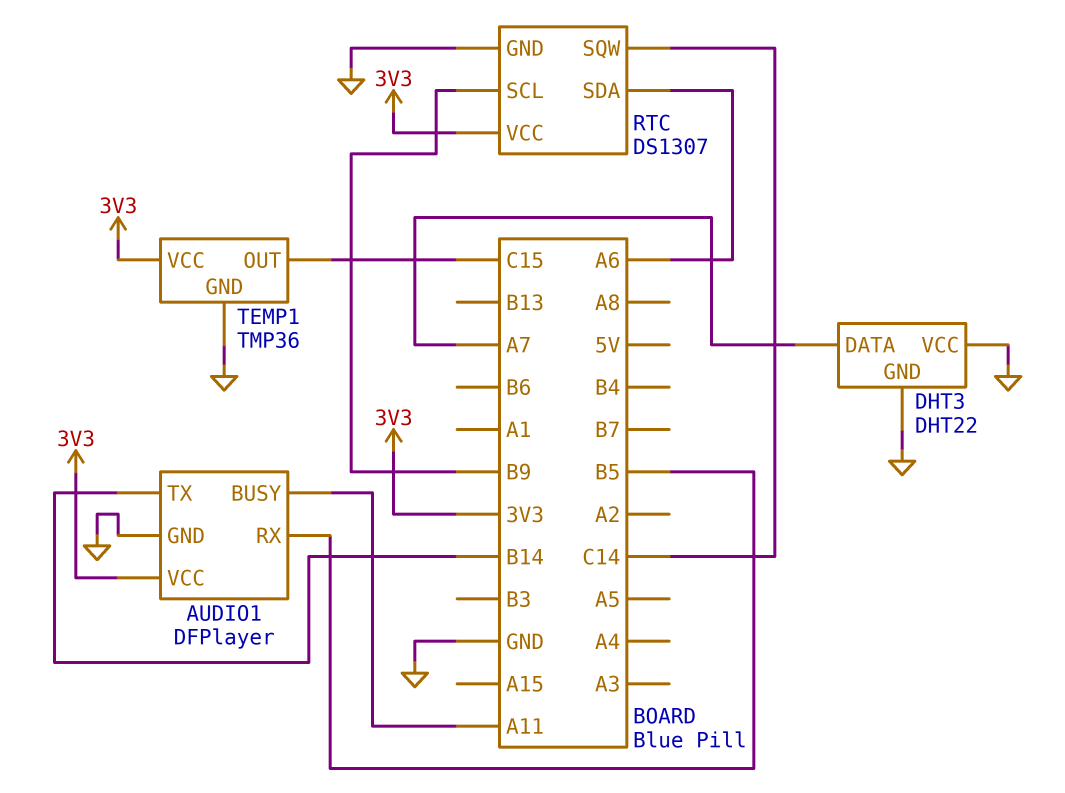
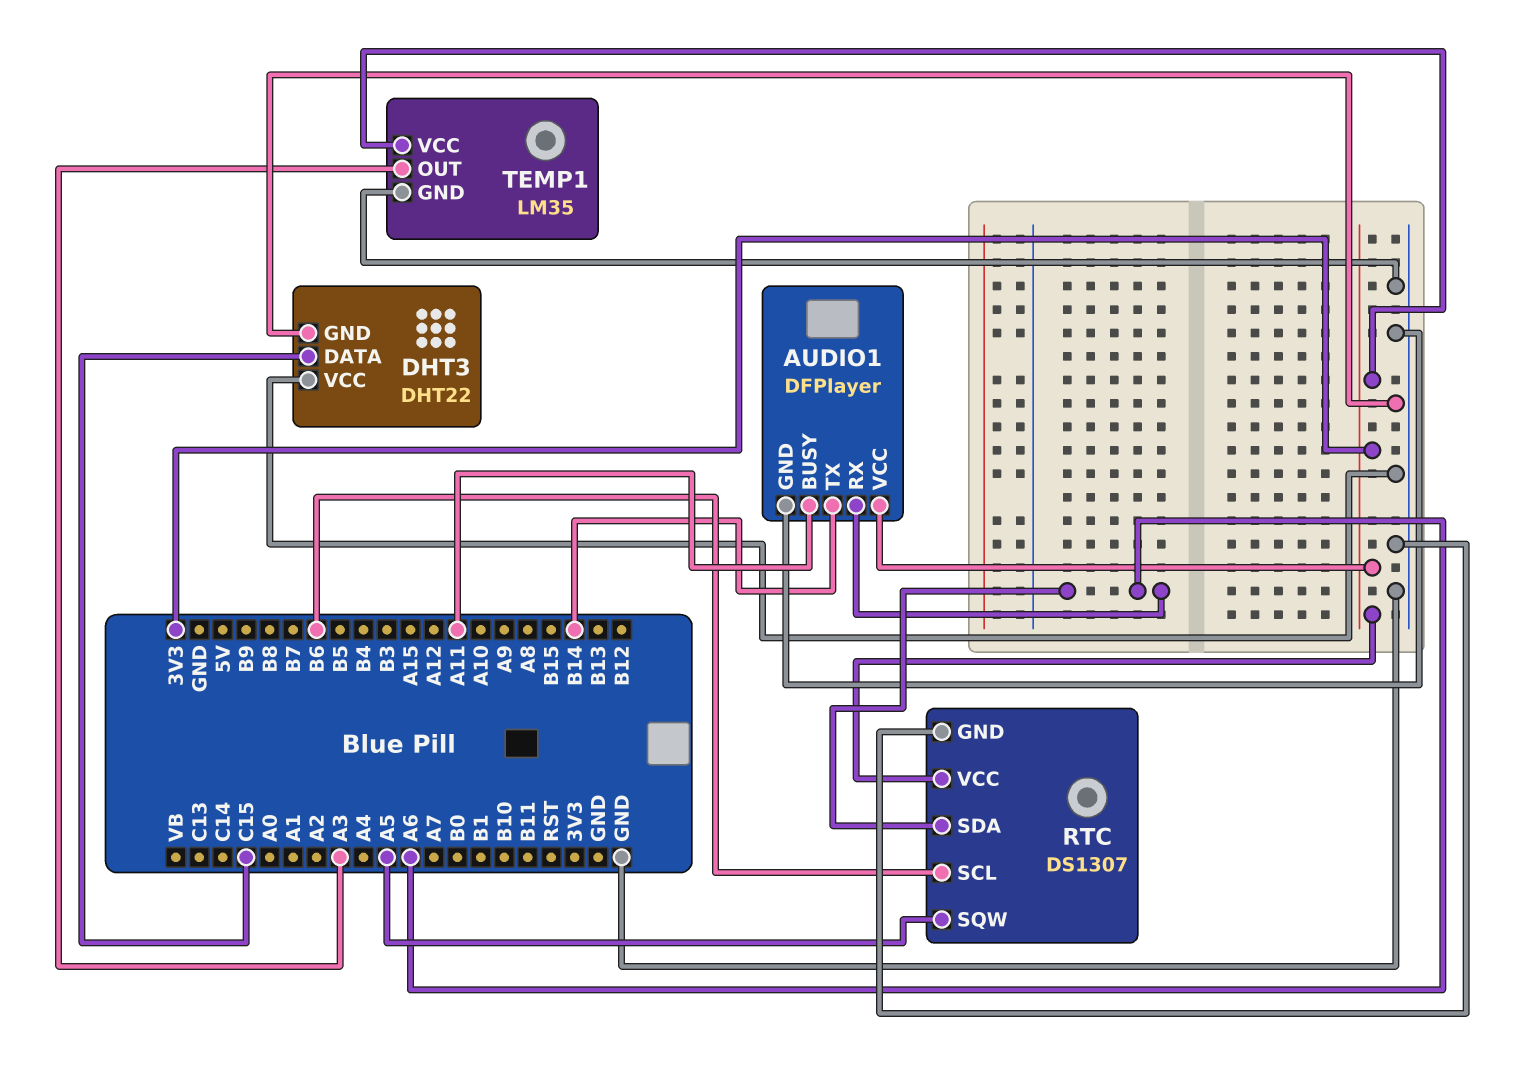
AUDIO1 pin RX: B5 -> A6
DHT3 pin DATA: A7 -> C15
RTC pin SCL: B9 -> B6
RTC pin SQW: C14 -> A5
TEMP1: TMP36 -> LM35
TEMP1 pin OUT: C15 -> A3

